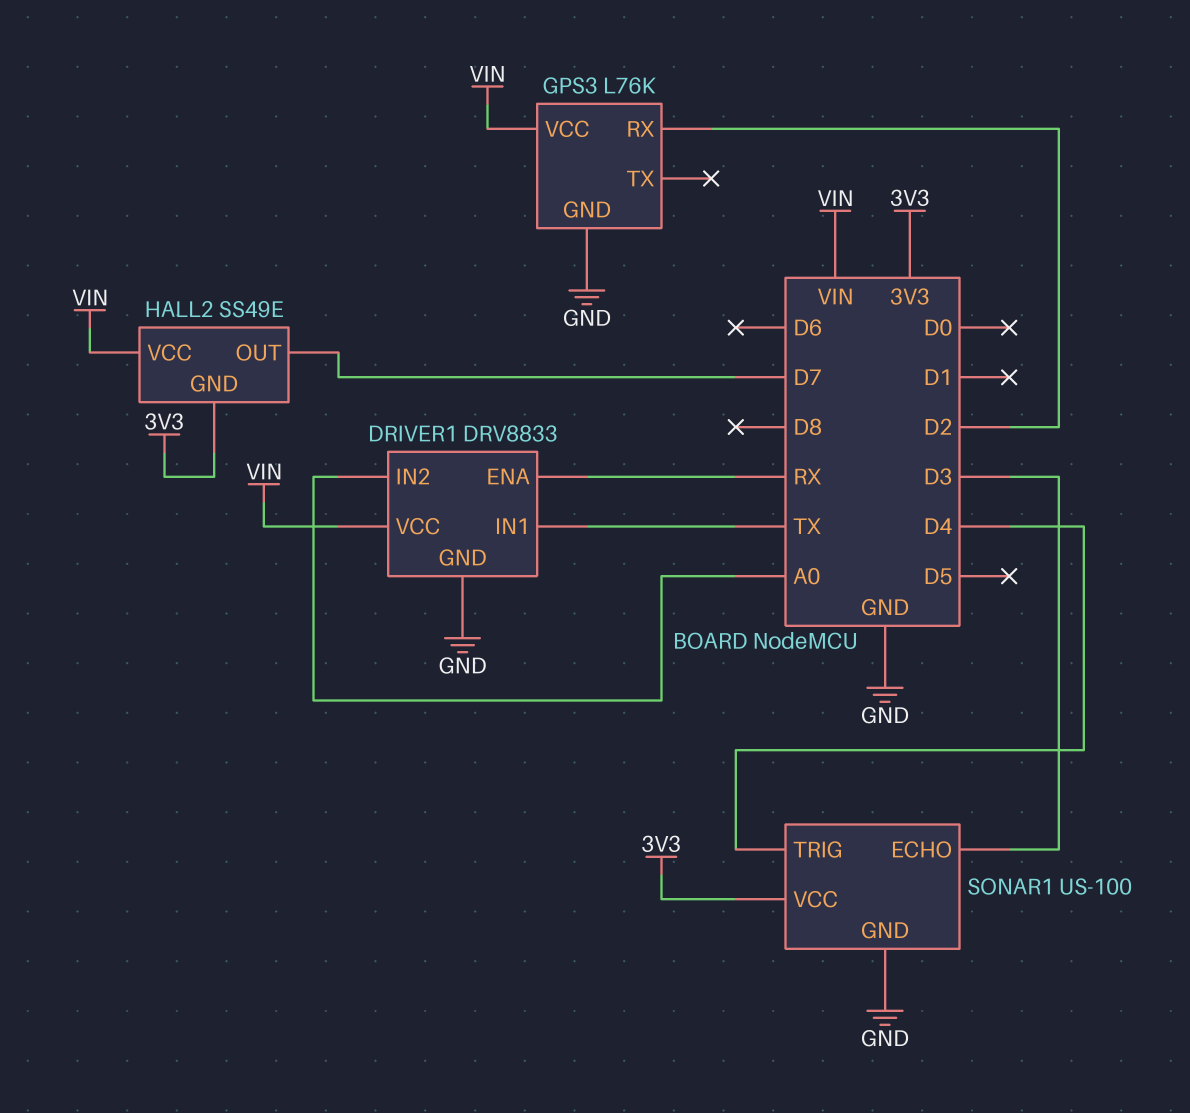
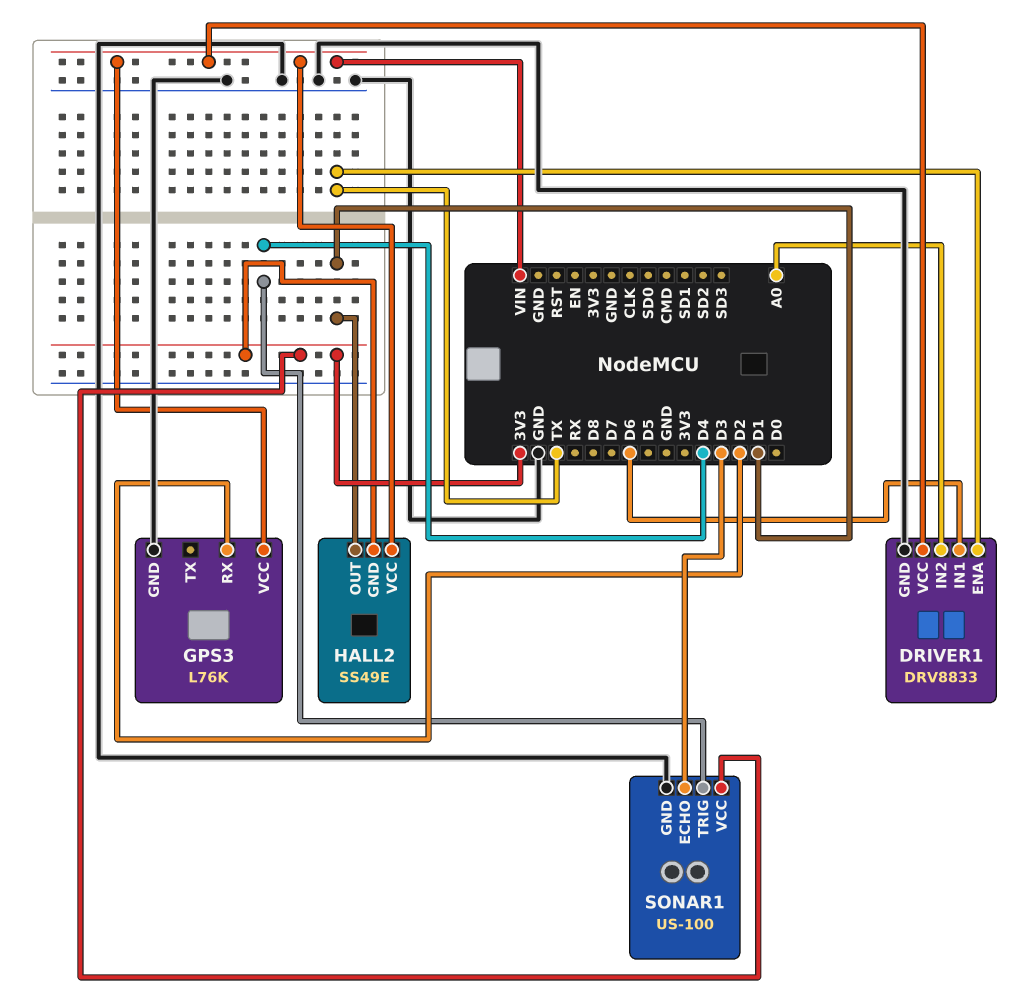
DRIVER1 pin ENA: RX -> TX
DRIVER1 pin IN1: TX -> D6
HALL2 pin OUT: D7 -> D1

